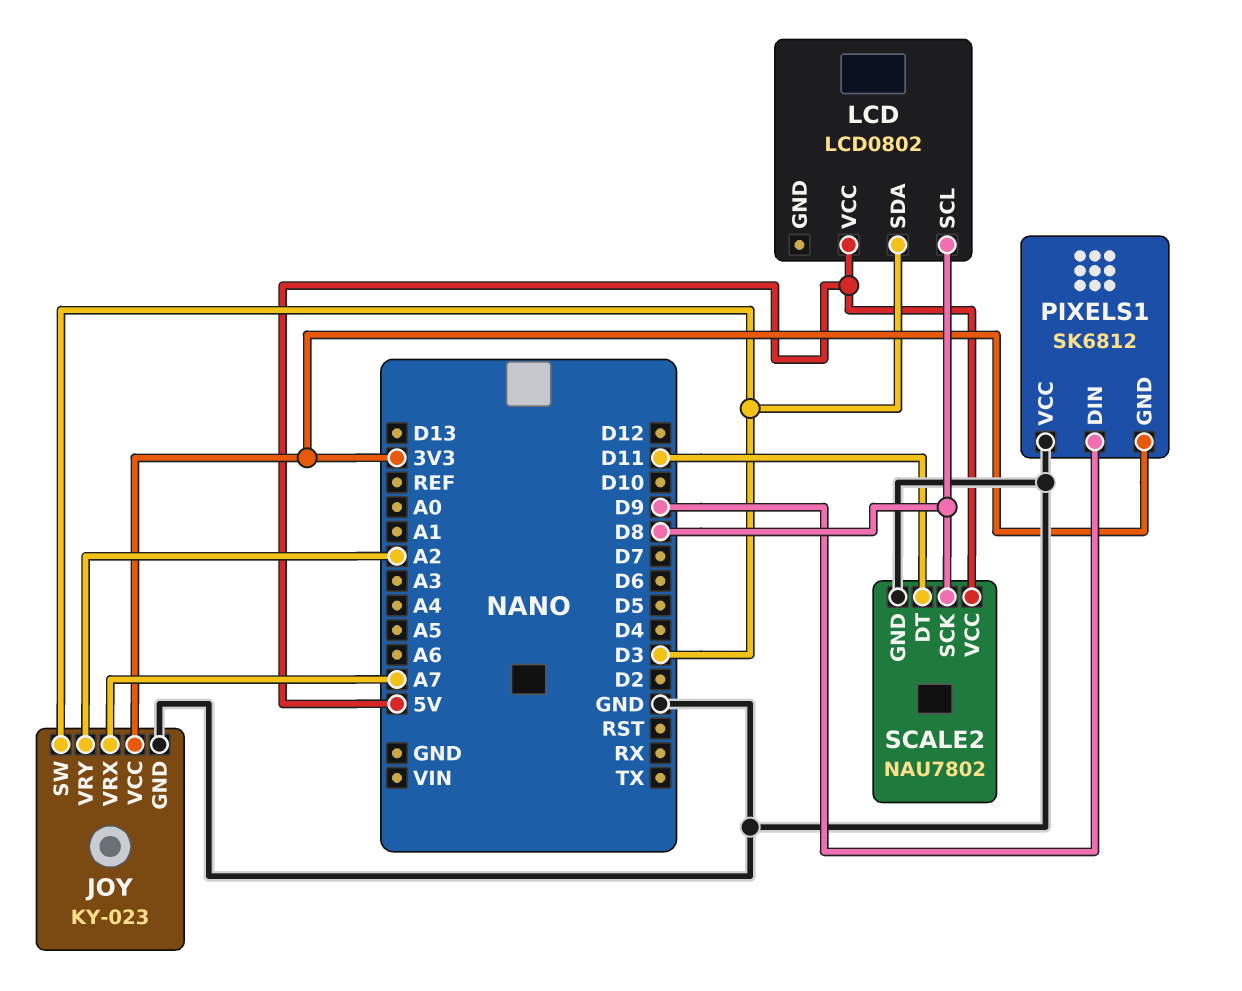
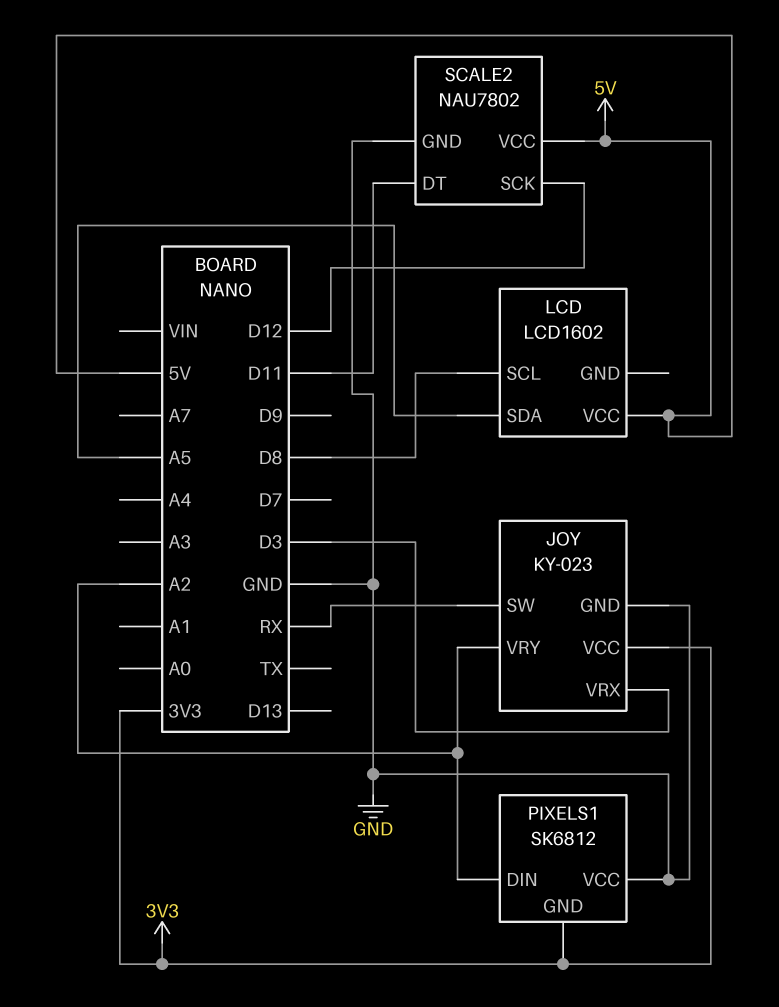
JOY pin SW: D3 -> RX
JOY pin VRX: A7 -> D3
LCD: LCD0802 -> LCD1602
LCD pin SDA: D3 -> A5
PIXELS1 pin DIN: D9 -> A2
SCALE2 pin SCK: D8 -> D12

